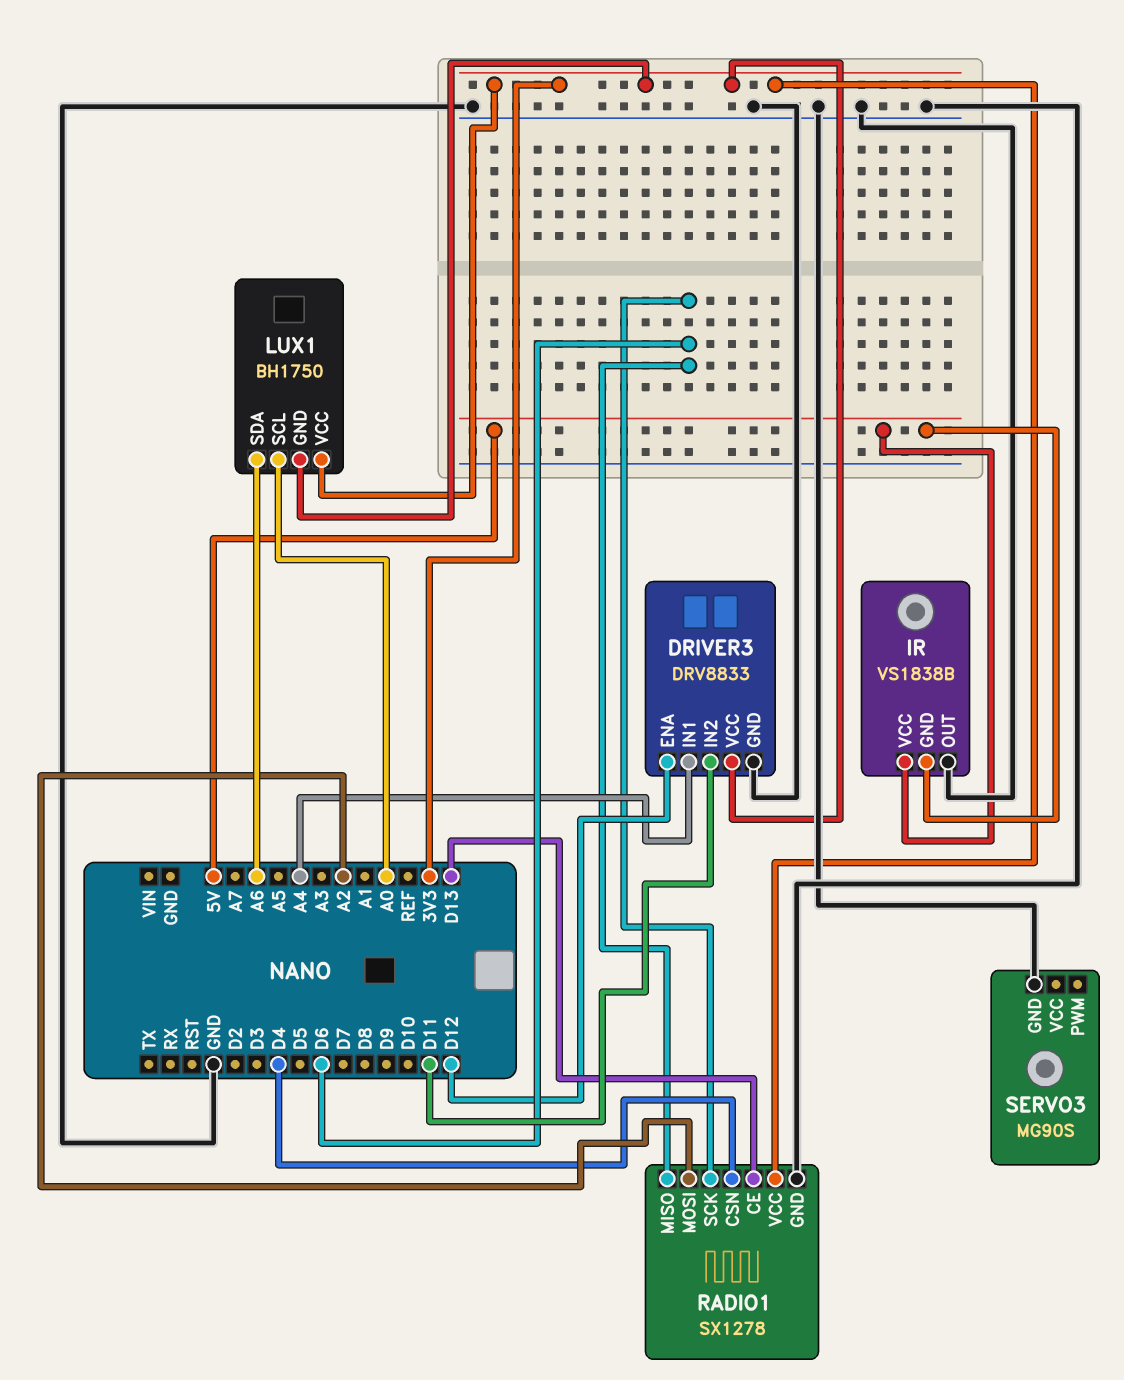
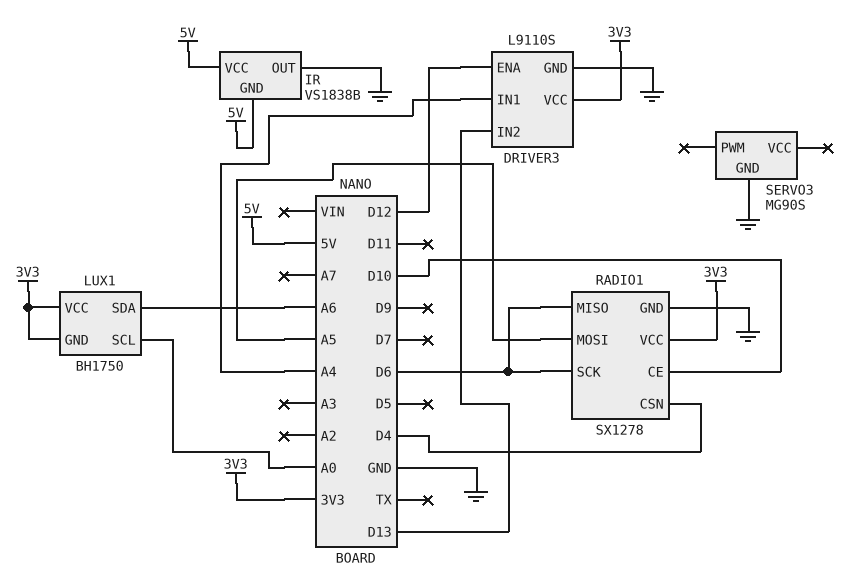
DRIVER3: DRV8833 -> L9110S
DRIVER3 pin IN2: D11 -> D13
RADIO1 pin CE: D13 -> D10
RADIO1 pin MOSI: A2 -> A5

